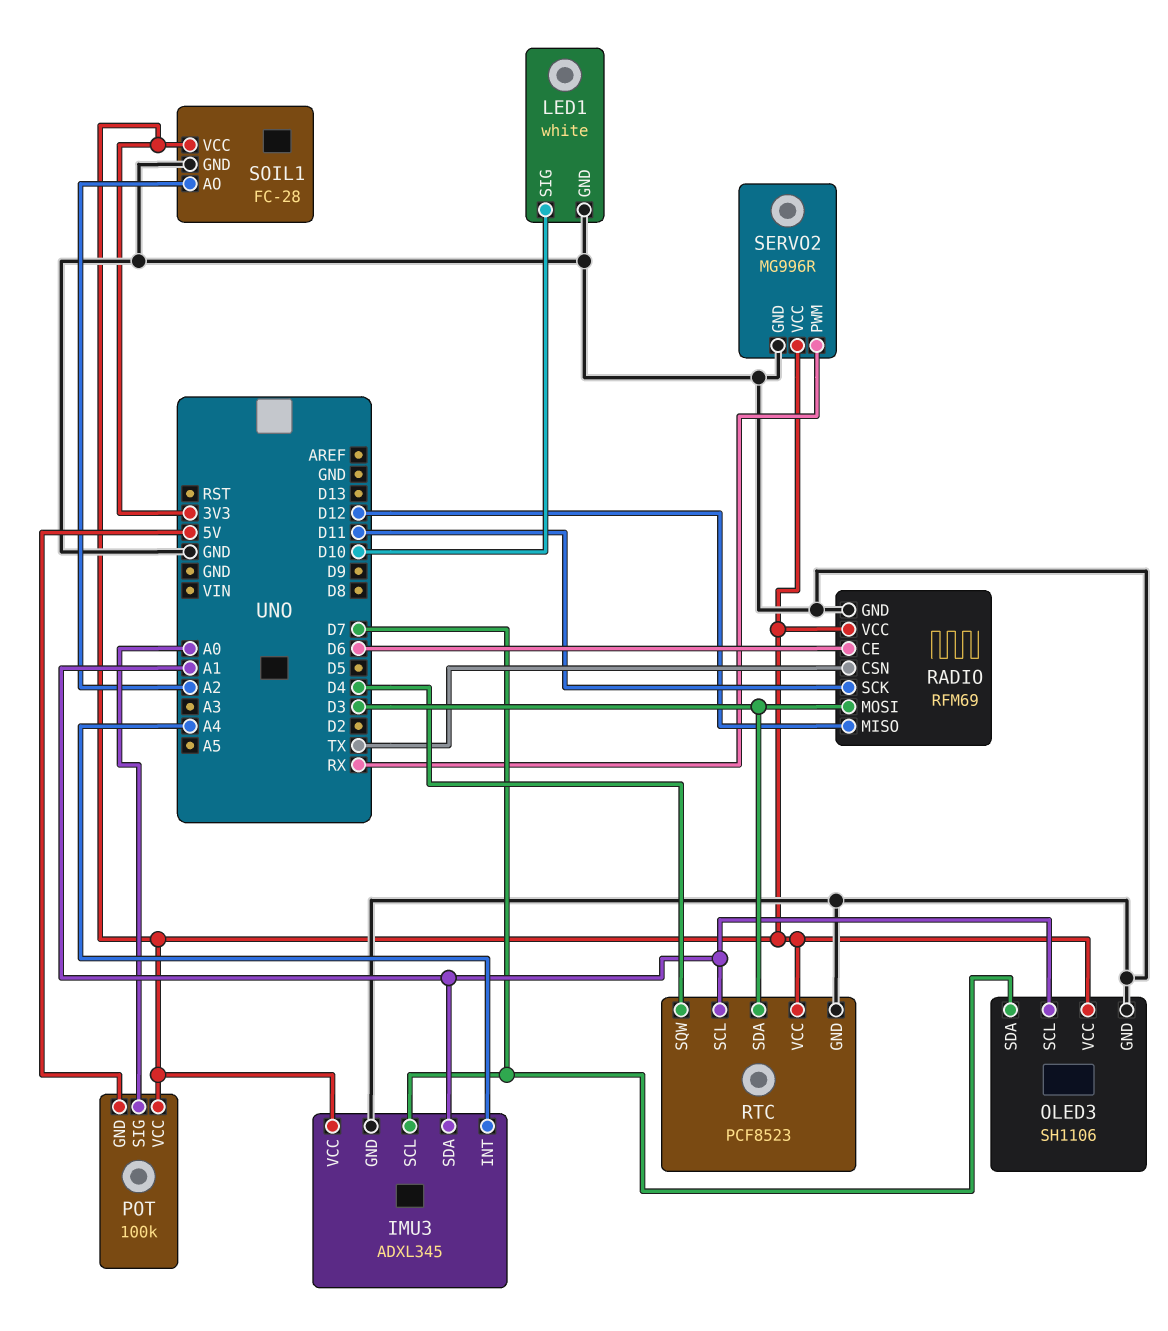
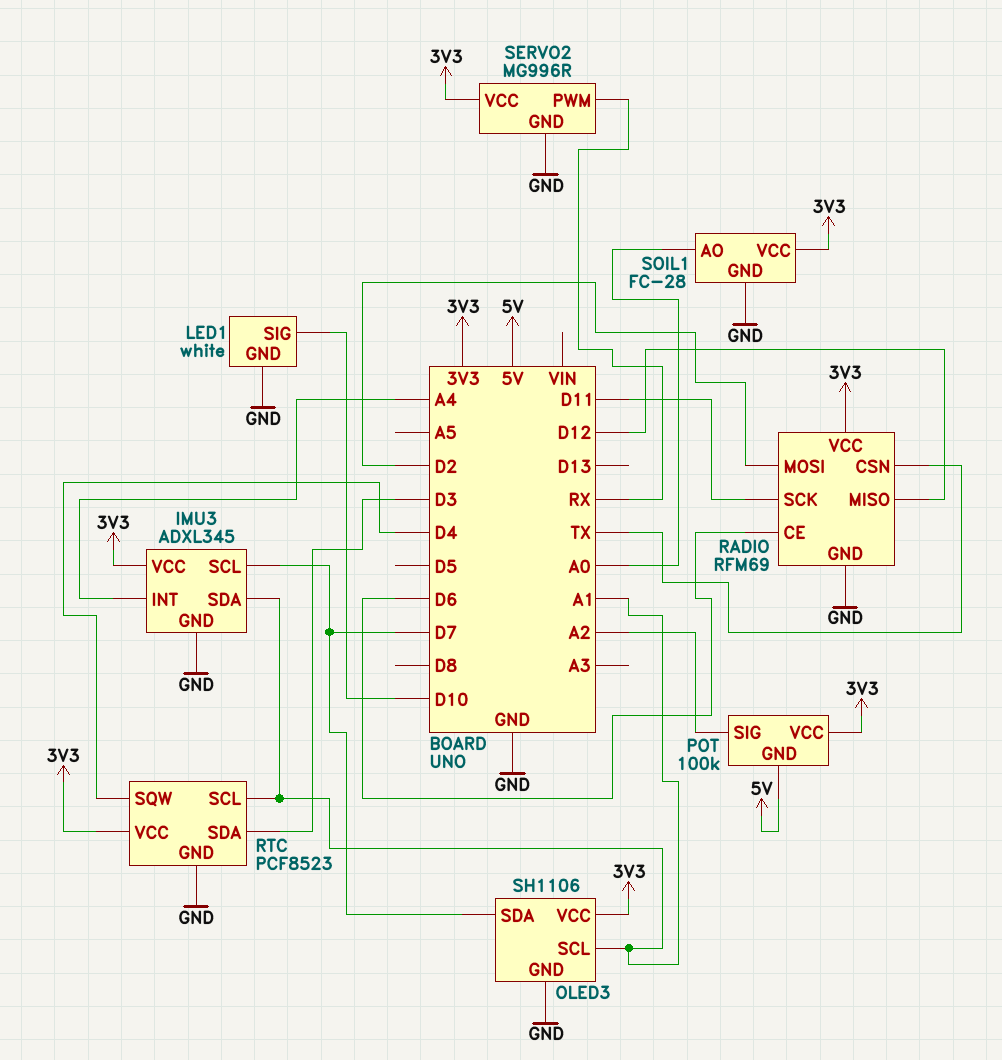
POT pin SIG: A0 -> A2
RADIO pin MOSI: D3 -> D2
SOIL1 pin AO: A2 -> A0

